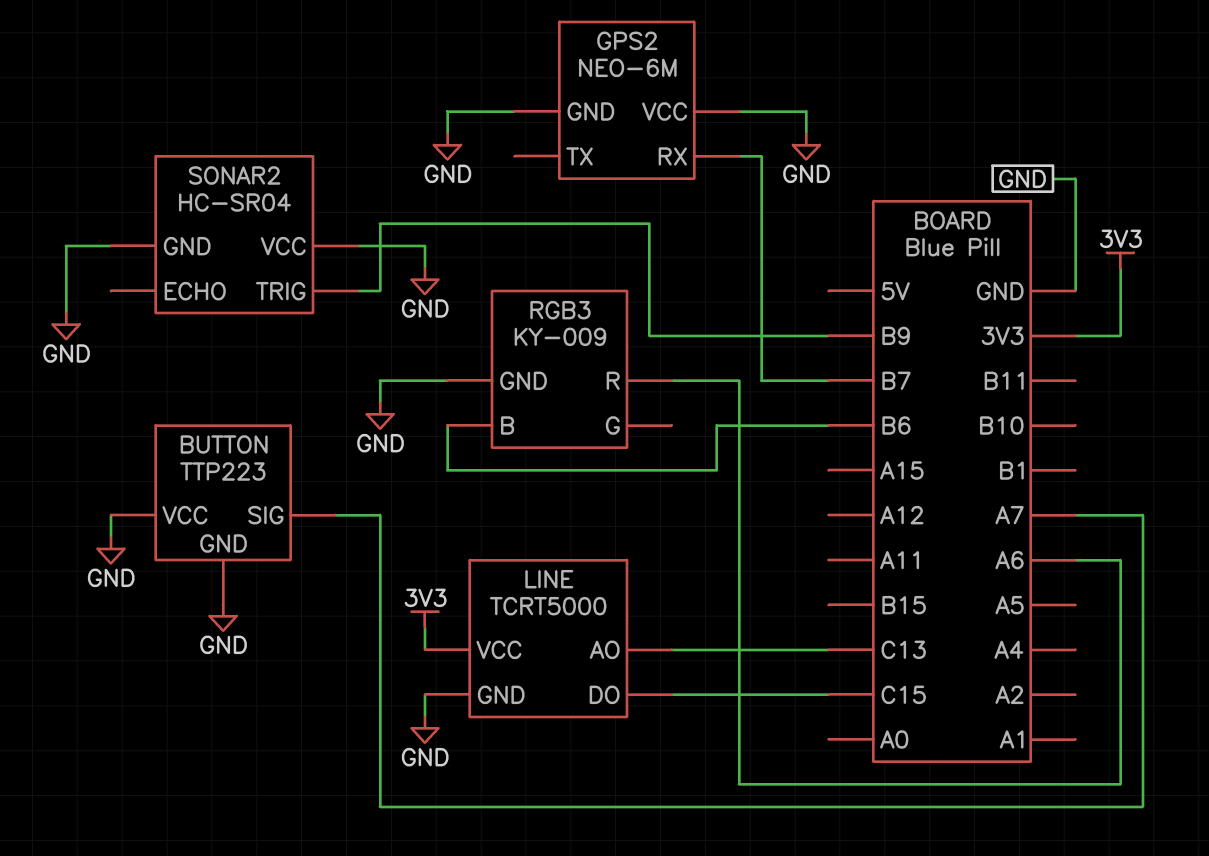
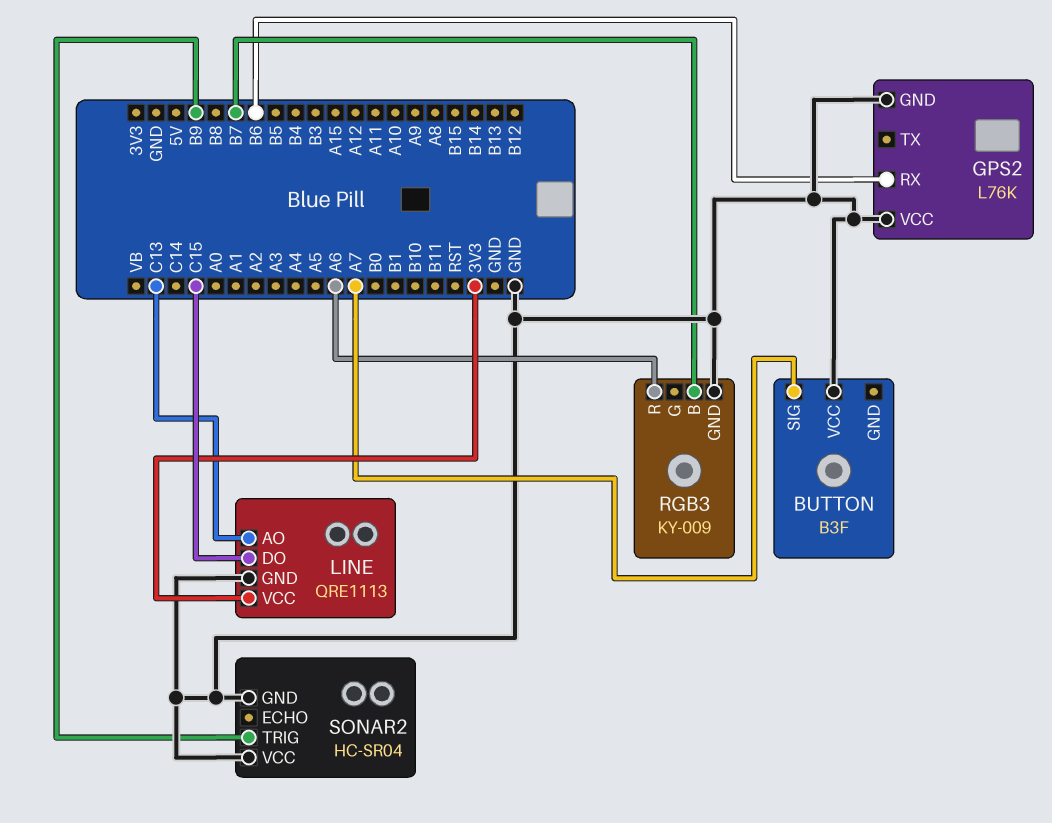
BUTTON: TTP223 -> B3F
BUTTON pin GND: GND -> none
GPS2: NEO-6M -> L76K
GPS2 pin RX: B7 -> B6
LINE: TCRT5000 -> QRE1113
RGB3 pin B: B6 -> B7

